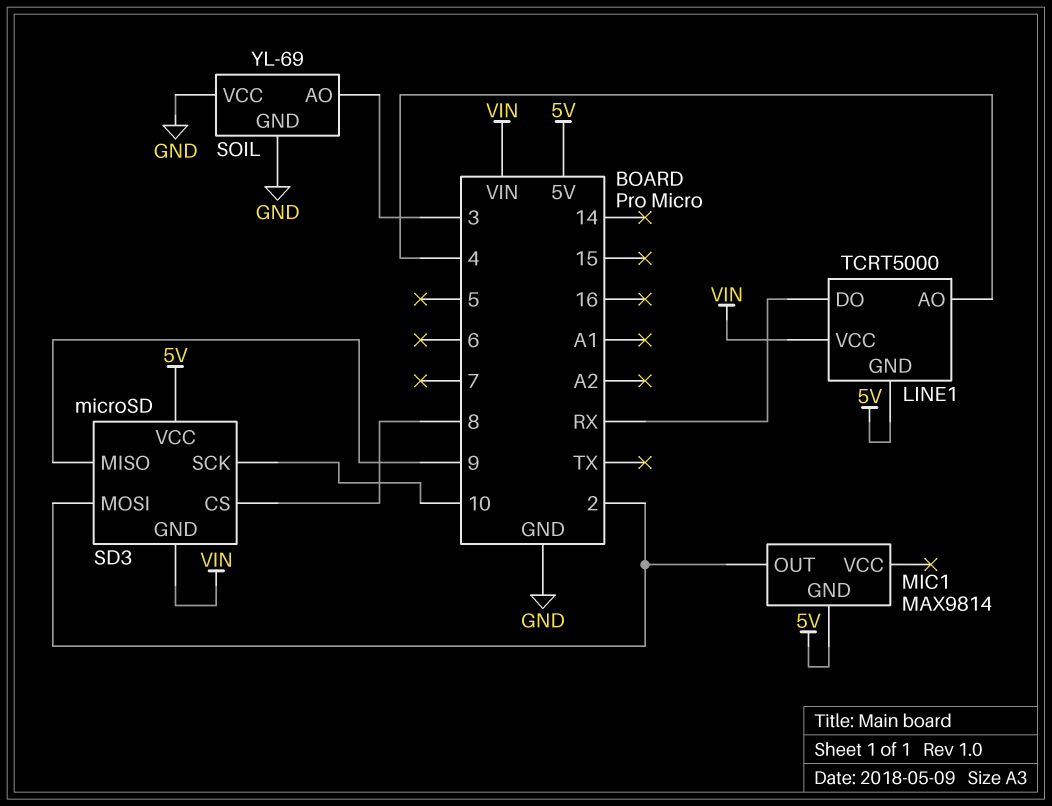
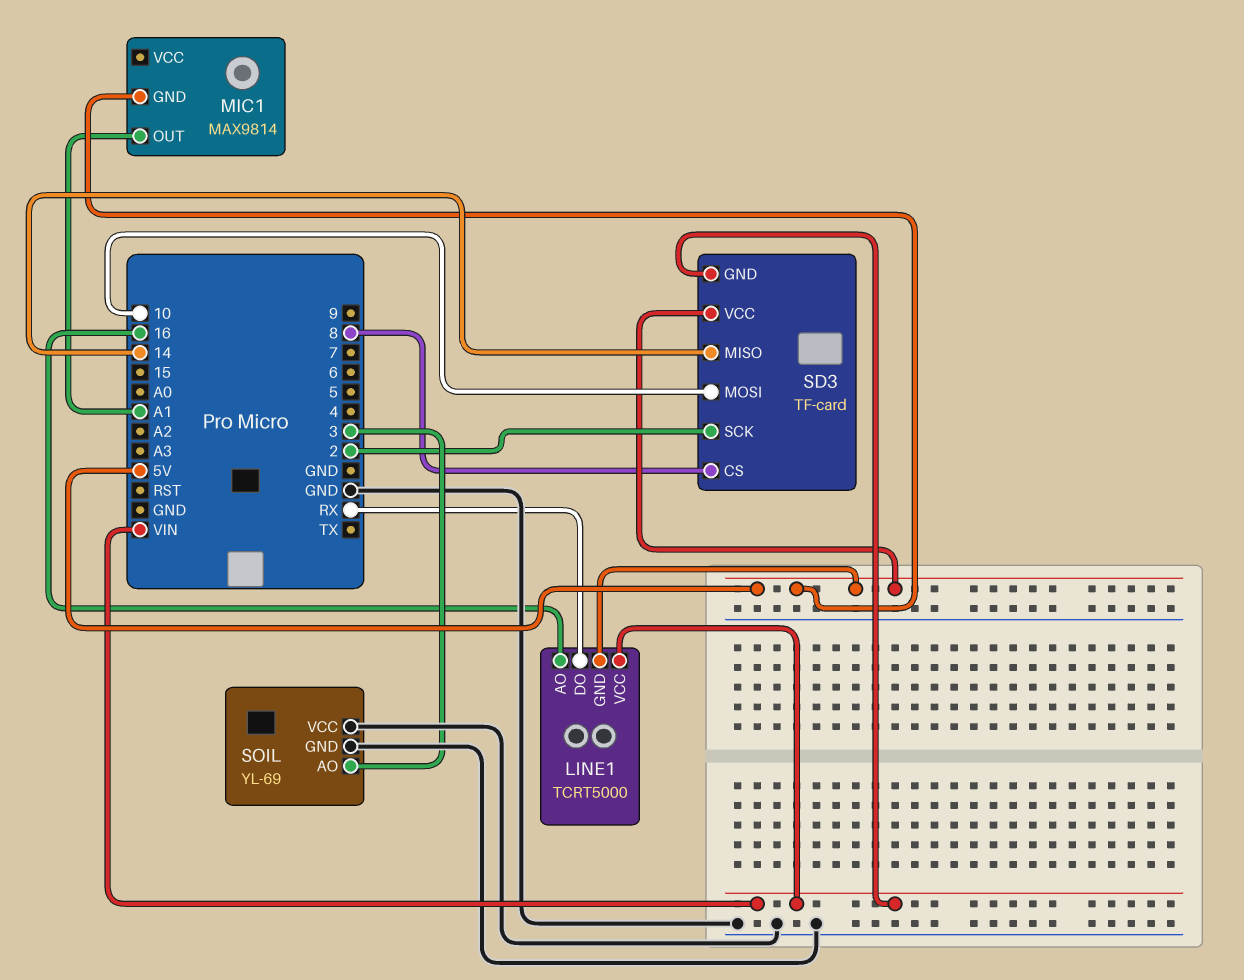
LINE1 pin AO: 4 -> 16
MIC1 pin OUT: 2 -> A1
SD3: microSD -> TF-card
SD3 pin MISO: 9 -> 14
SD3 pin MOSI: 2 -> 10
SD3 pin SCK: 10 -> 2

